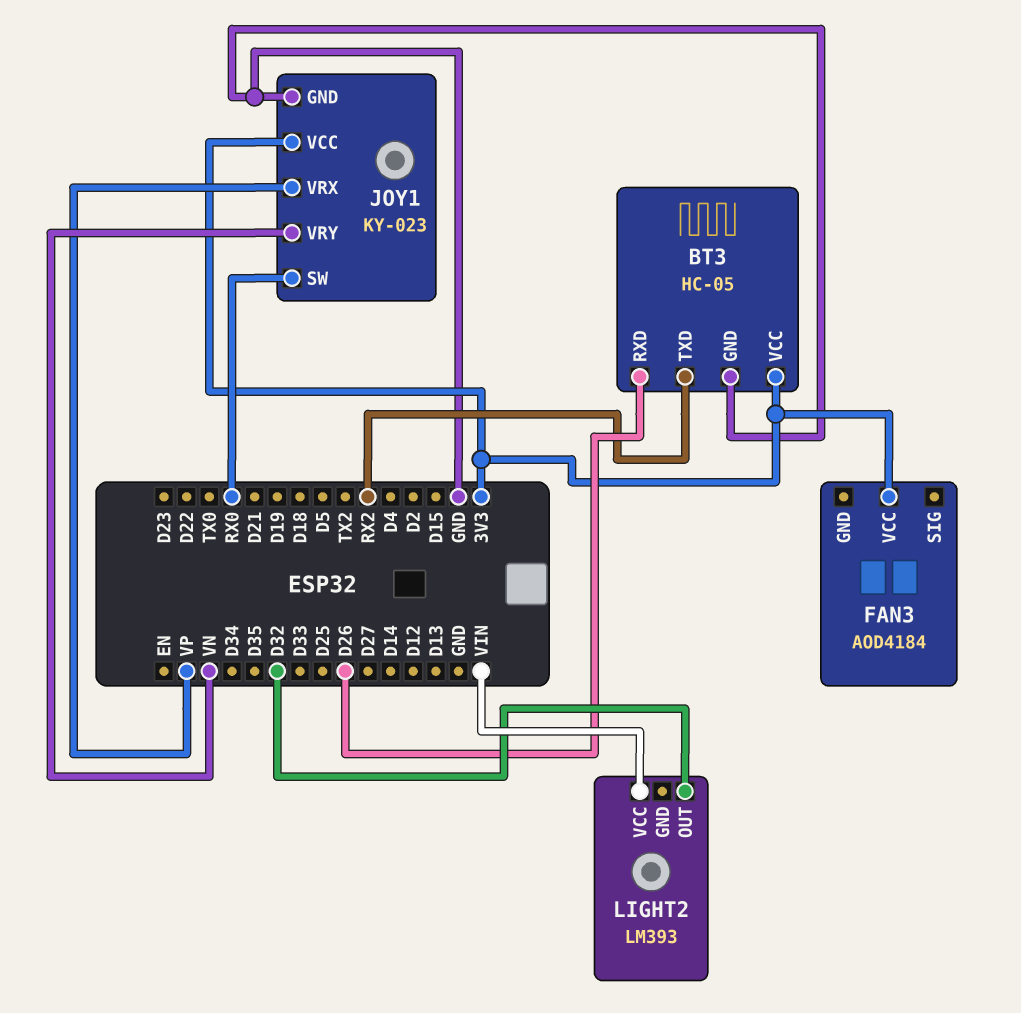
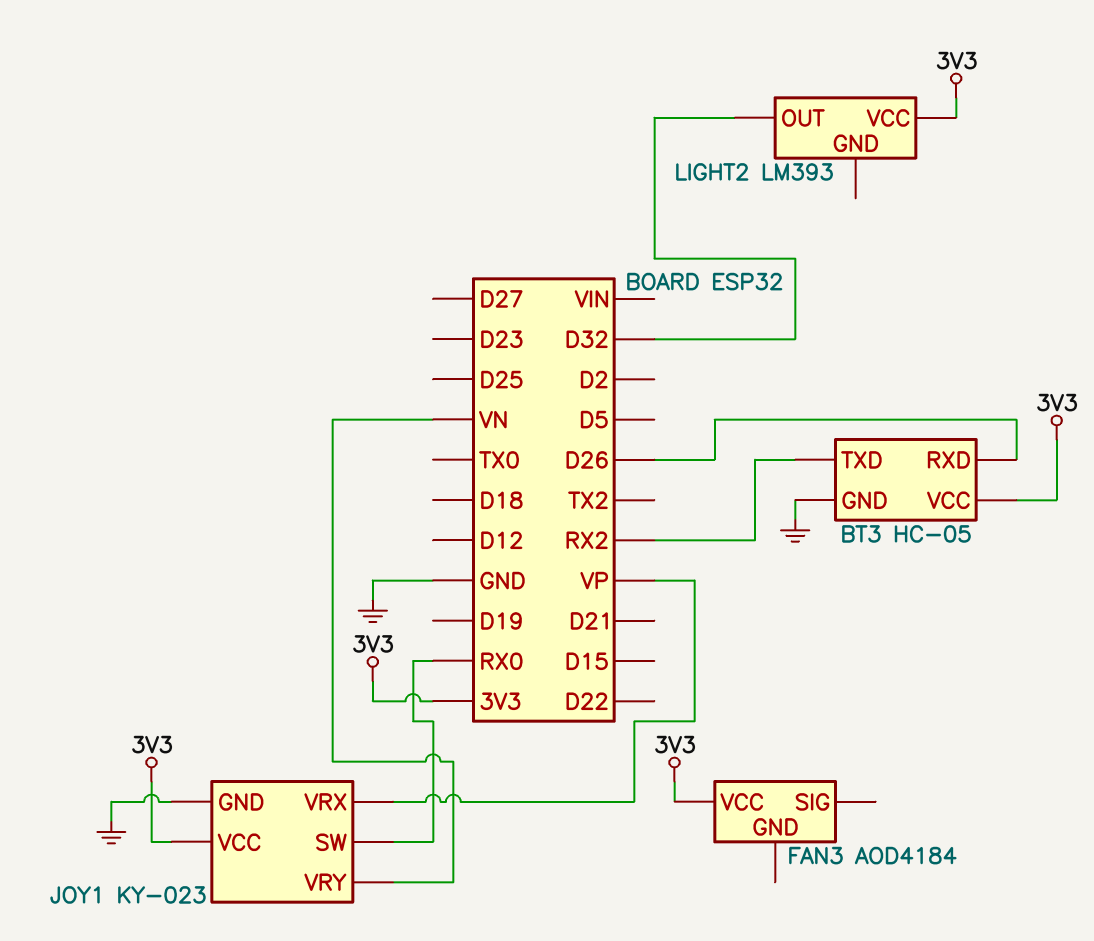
LIGHT2 pin VCC: VIN -> 3V3

